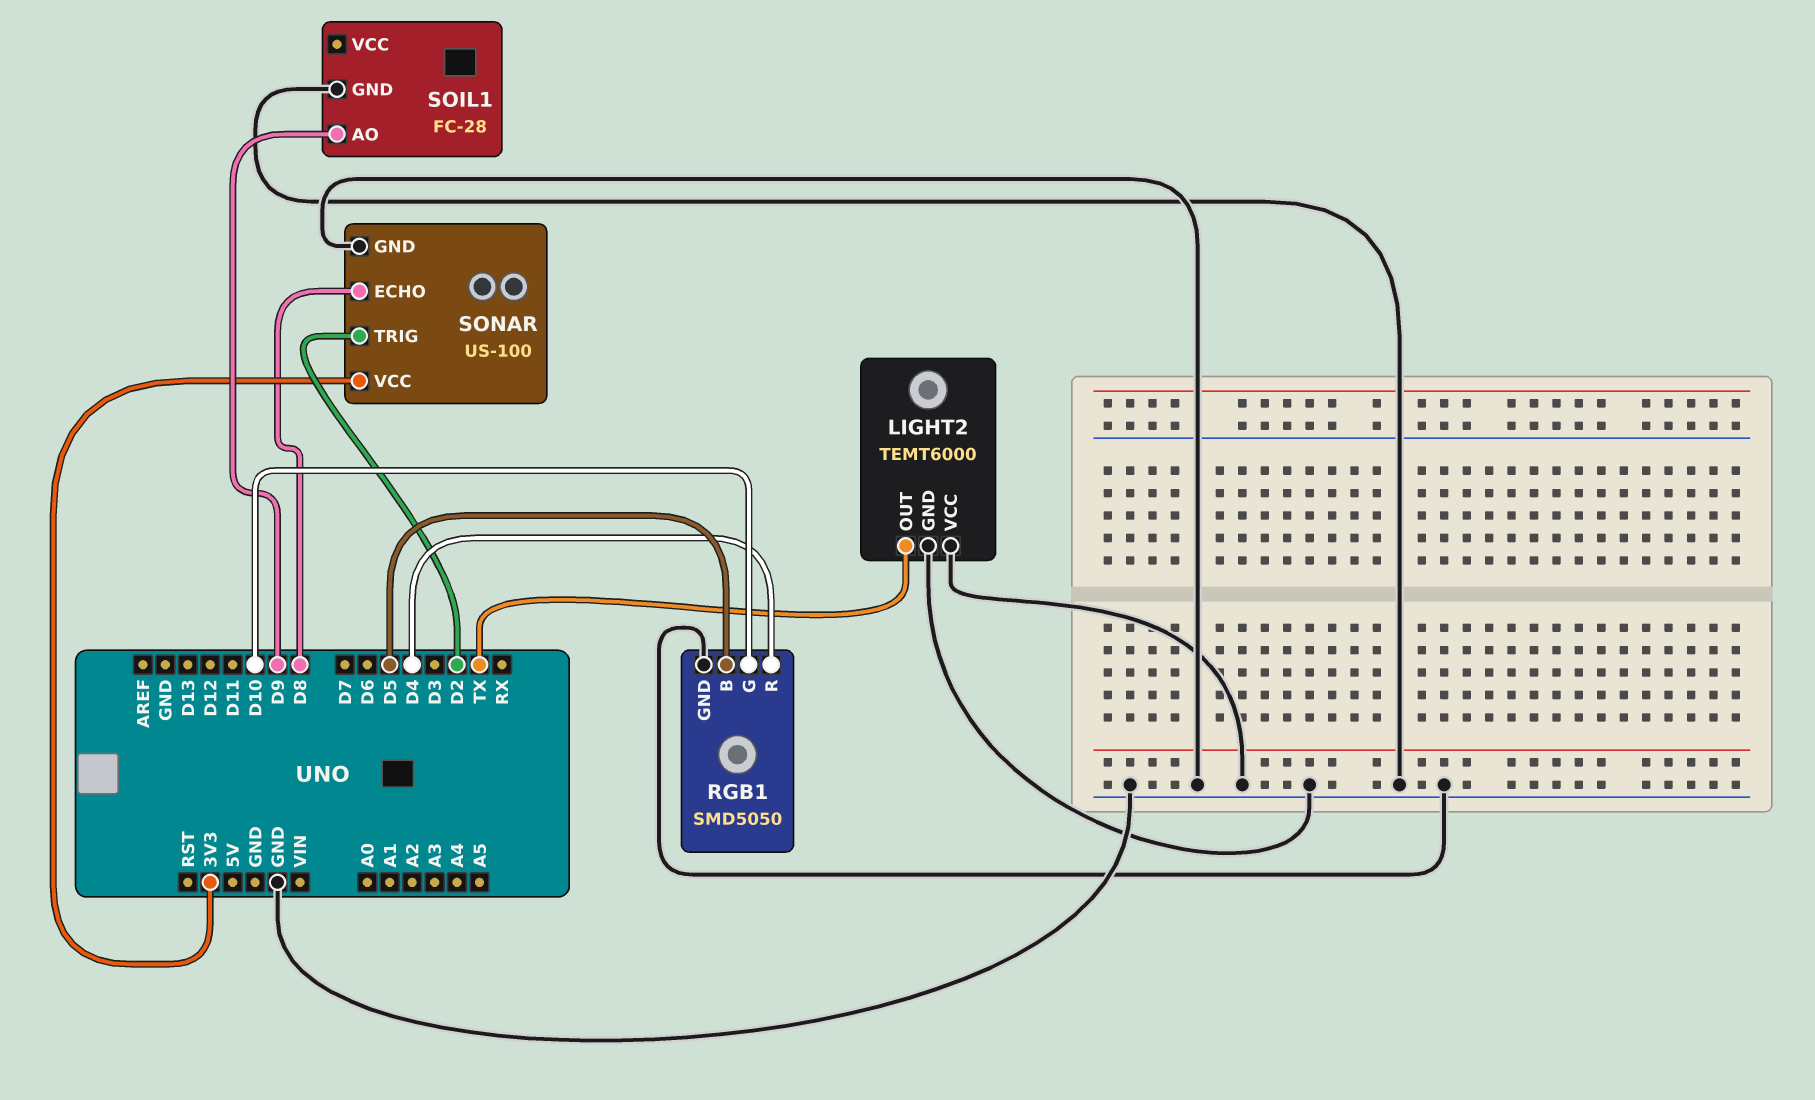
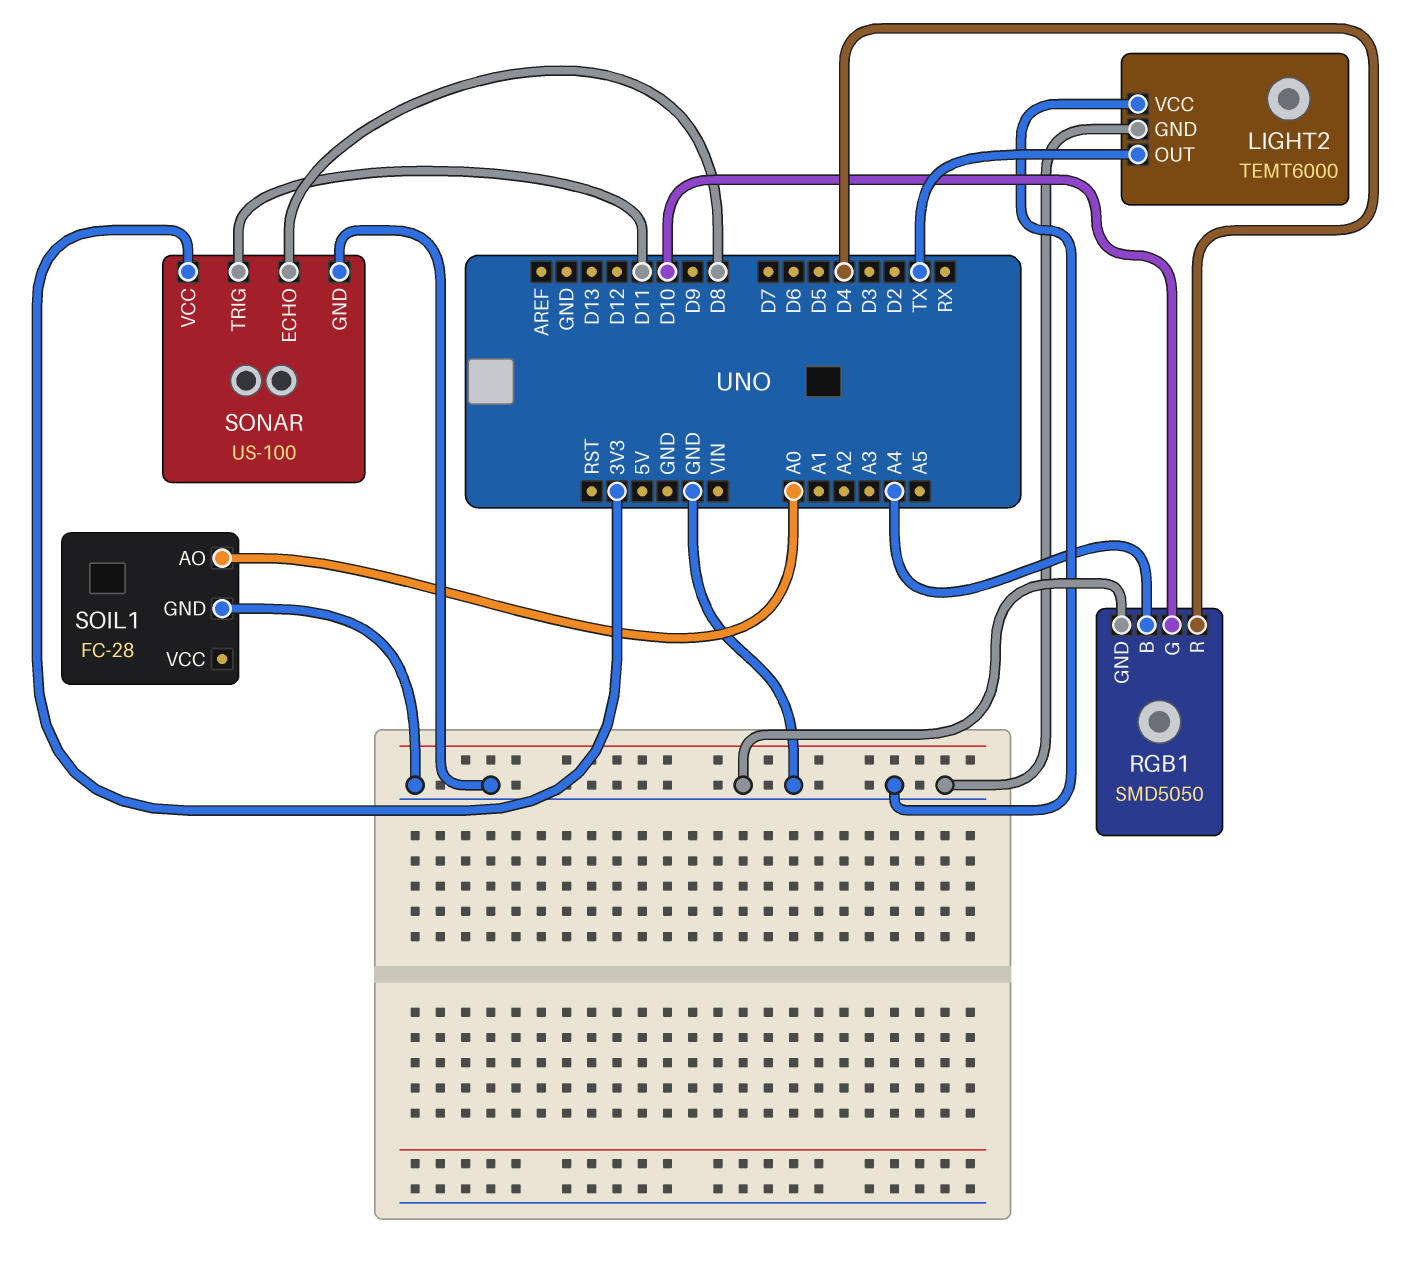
RGB1 pin B: D5 -> A4
SOIL1 pin AO: D9 -> A0
SONAR pin TRIG: D2 -> D11

